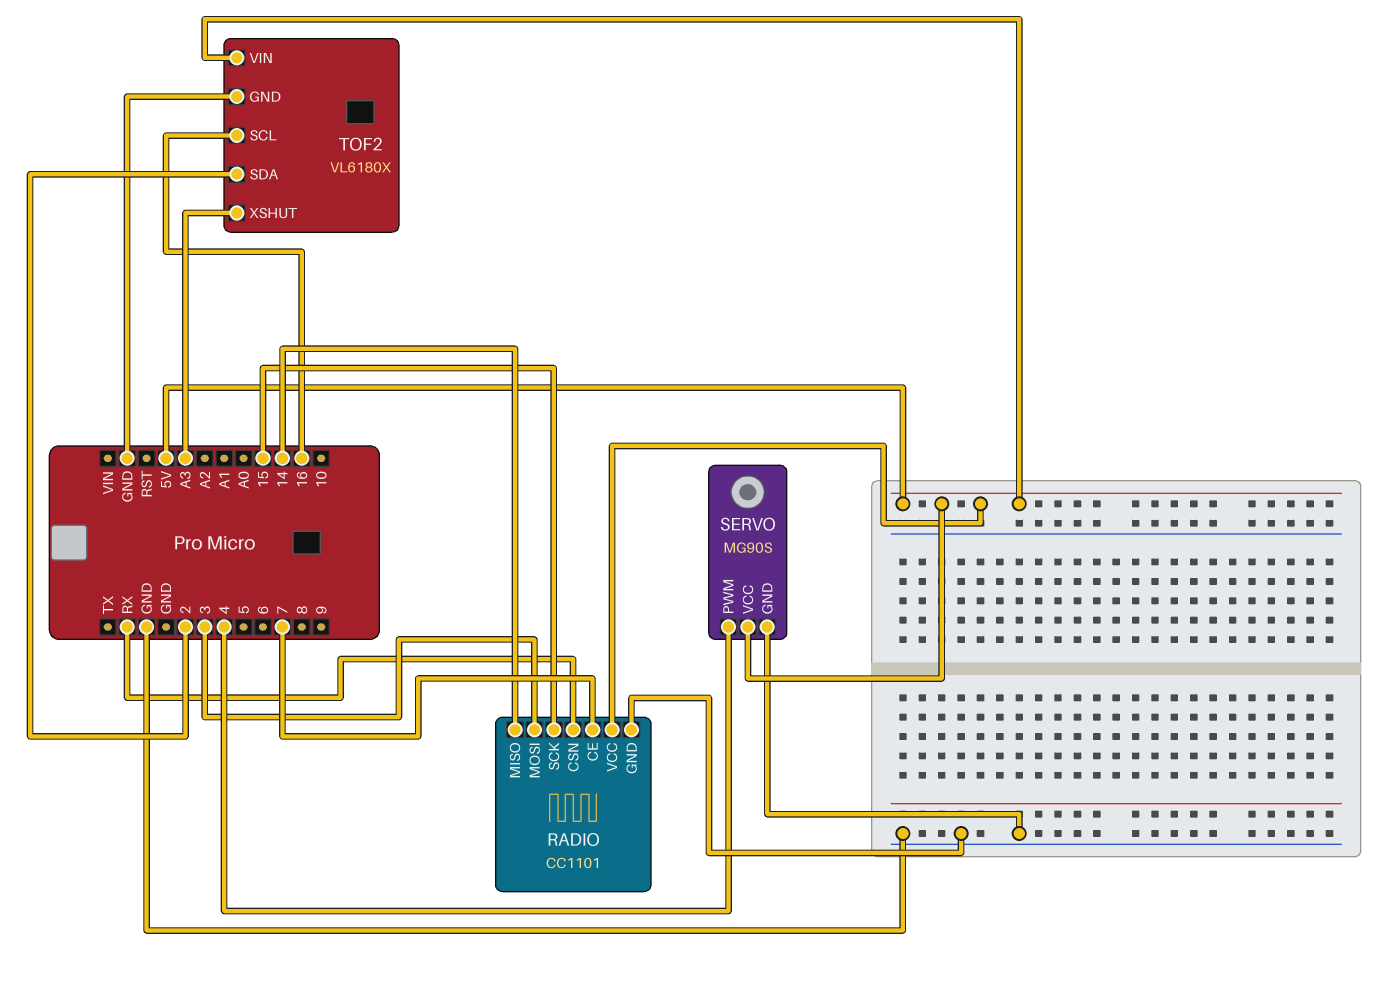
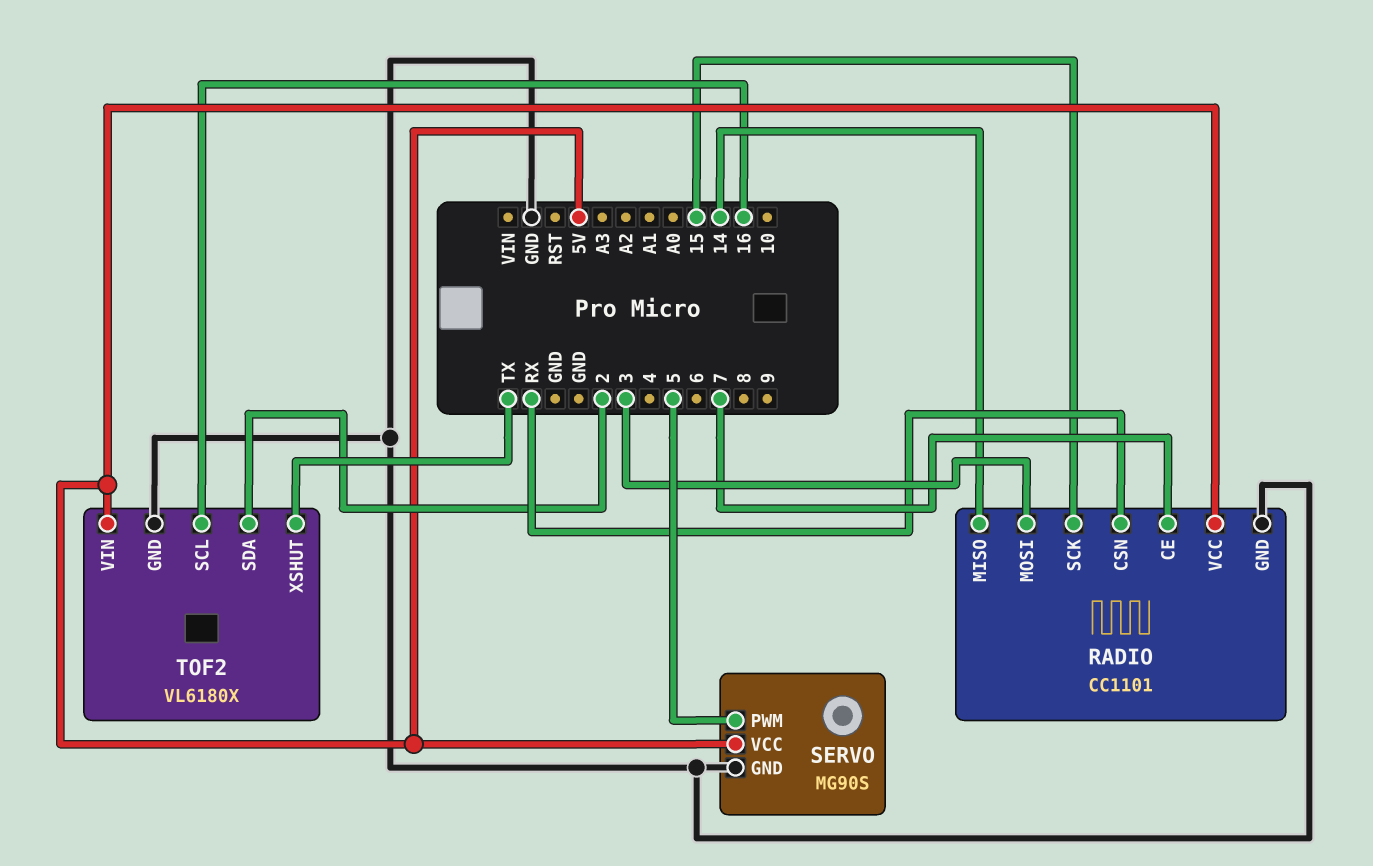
SERVO pin PWM: 4 -> 5
TOF2 pin XSHUT: A3 -> TX

